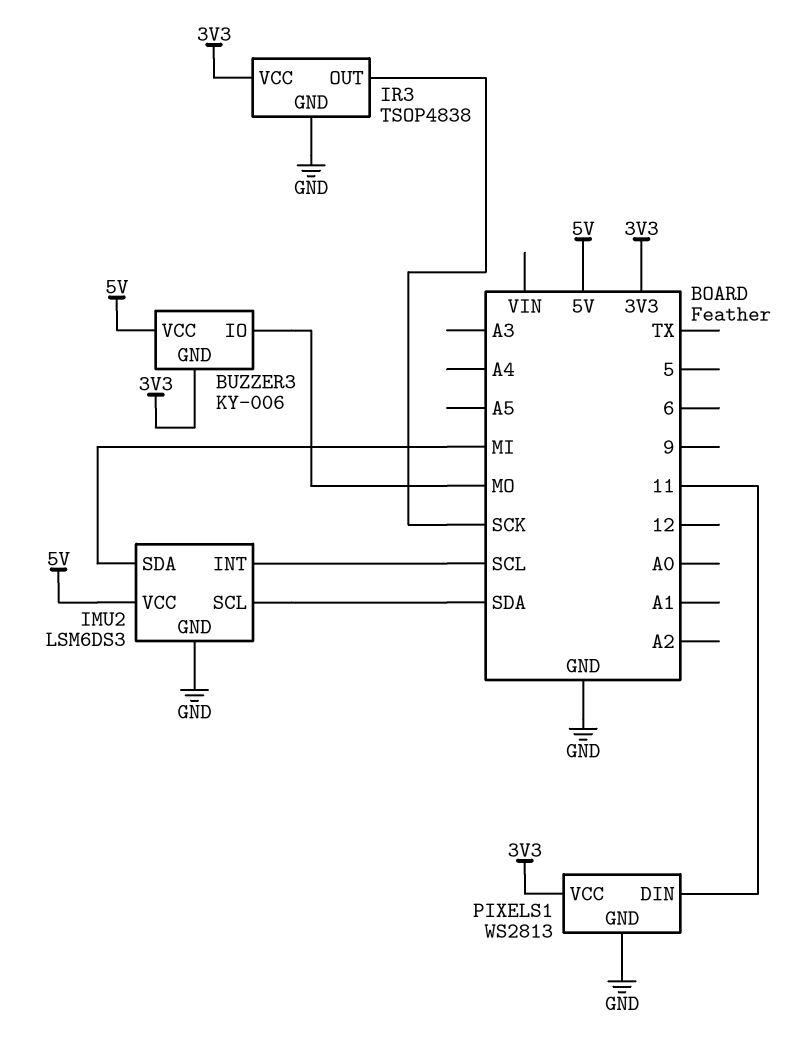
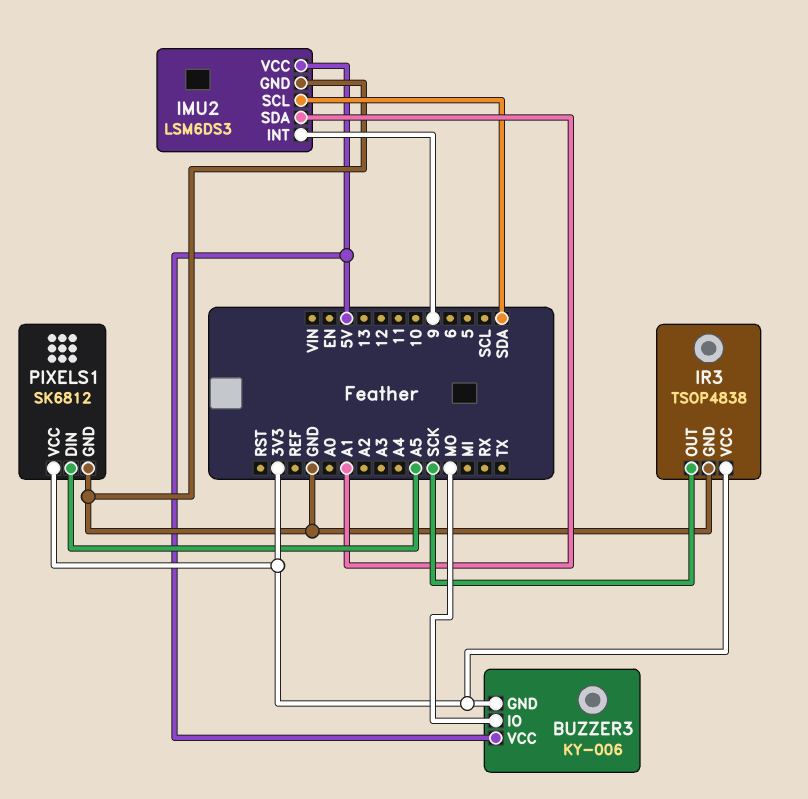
IMU2 pin INT: SCL -> 9
IMU2 pin SDA: MI -> A1
PIXELS1: WS2813 -> SK6812
PIXELS1 pin DIN: 11 -> A5

